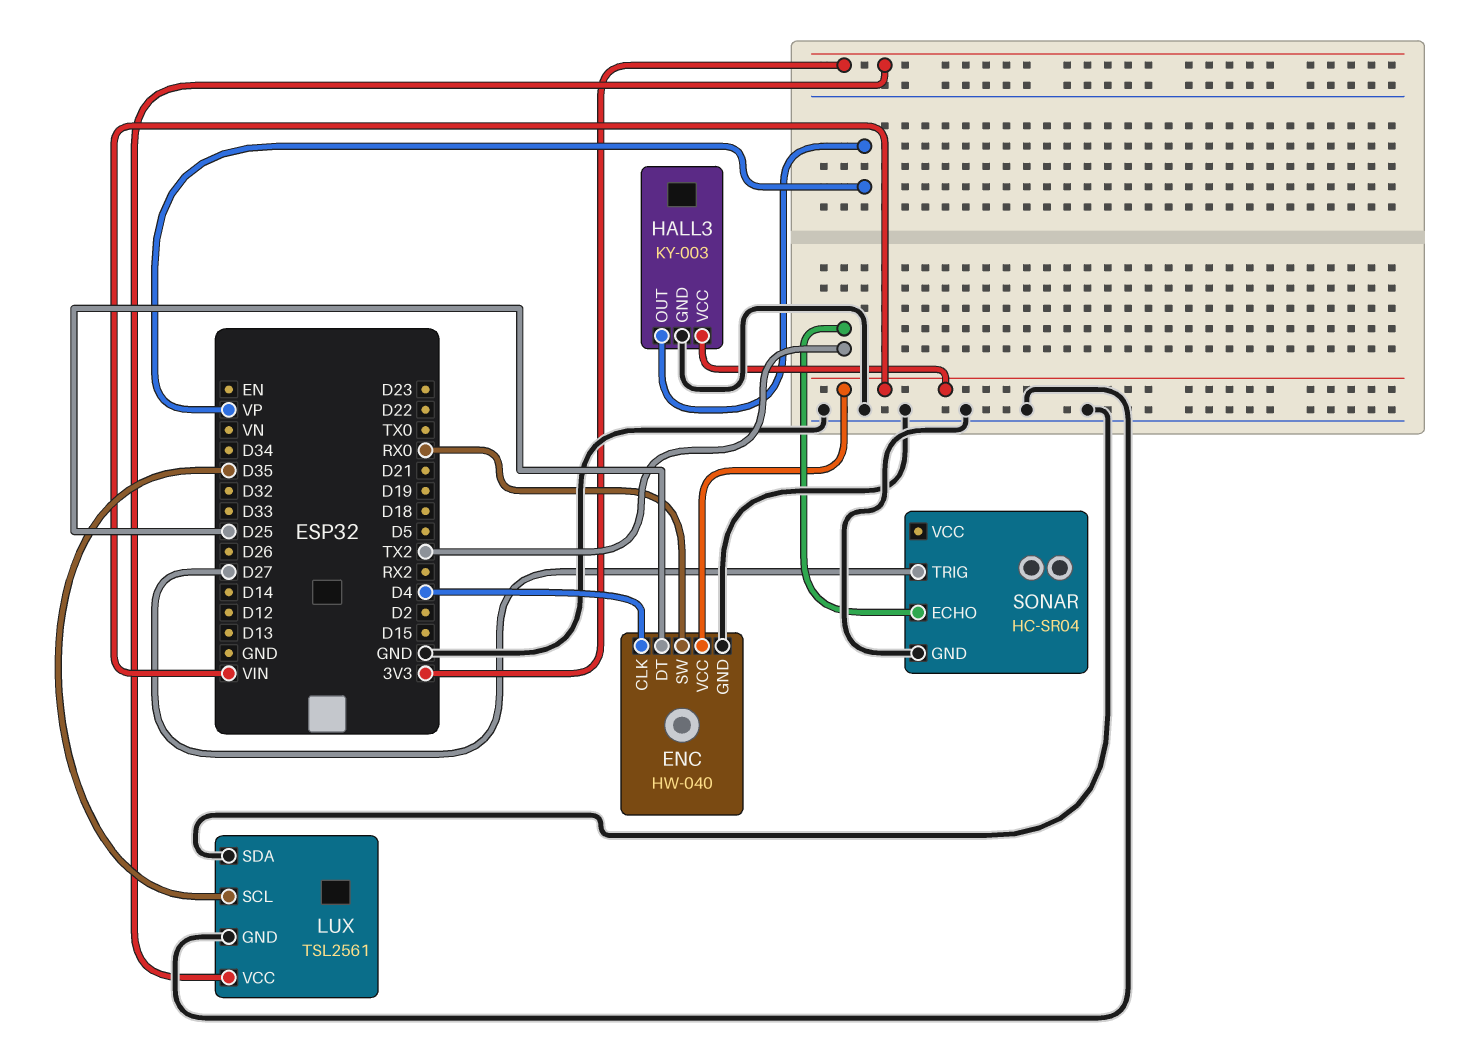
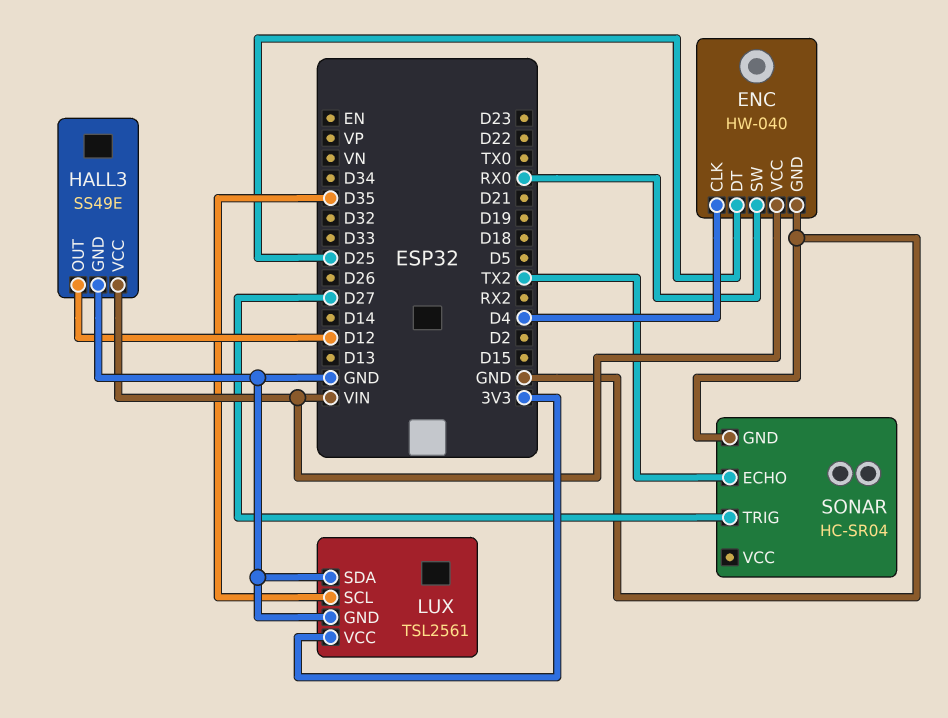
HALL3: KY-003 -> SS49E
HALL3 pin OUT: VP -> D12

